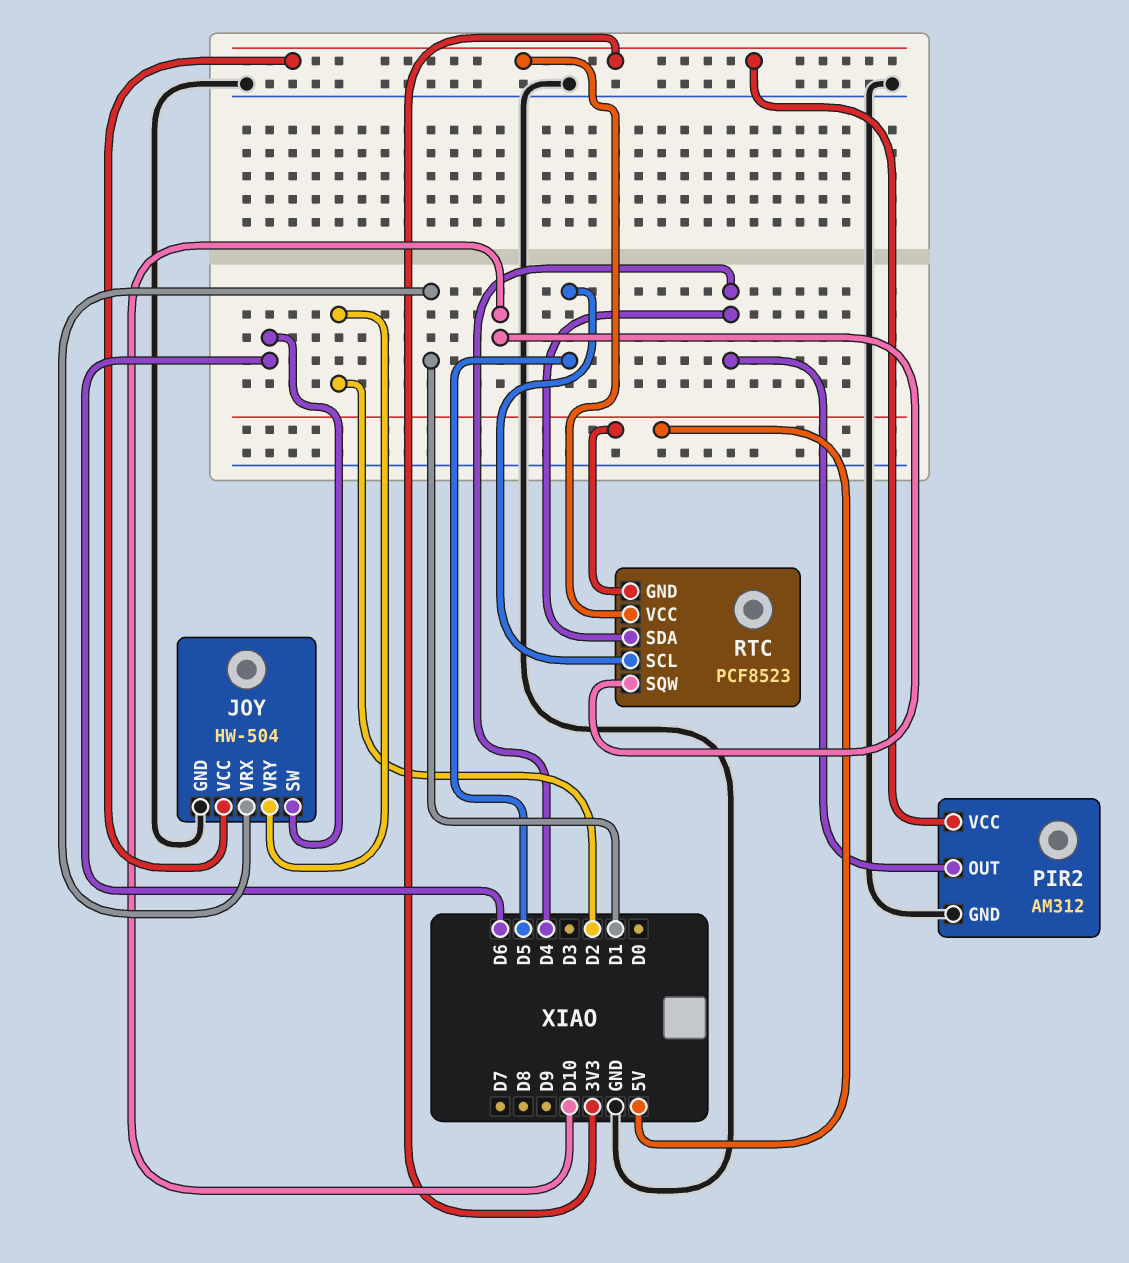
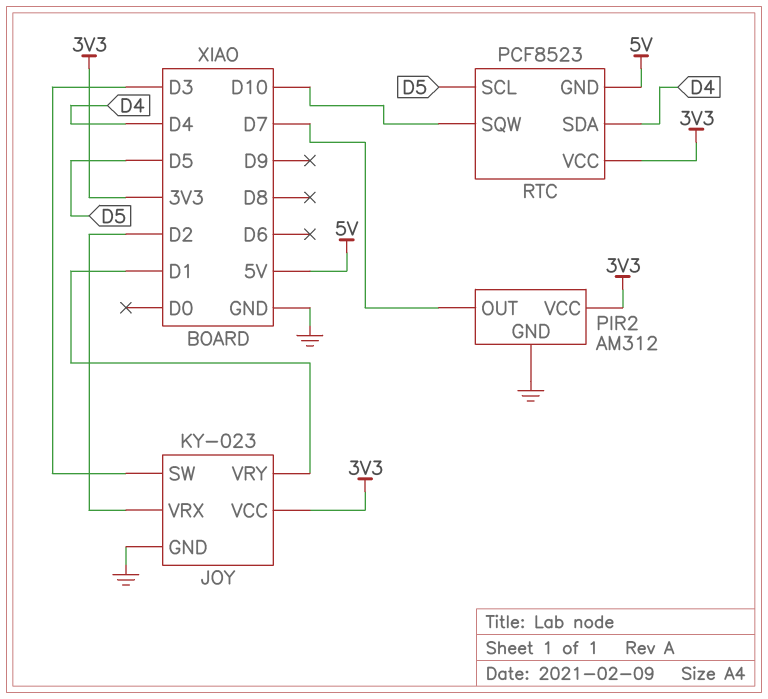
JOY: HW-504 -> KY-023
JOY pin SW: D6 -> D3
JOY pin VRX: D1 -> D2
JOY pin VRY: D2 -> D1
PIR2 pin OUT: D4 -> D7

